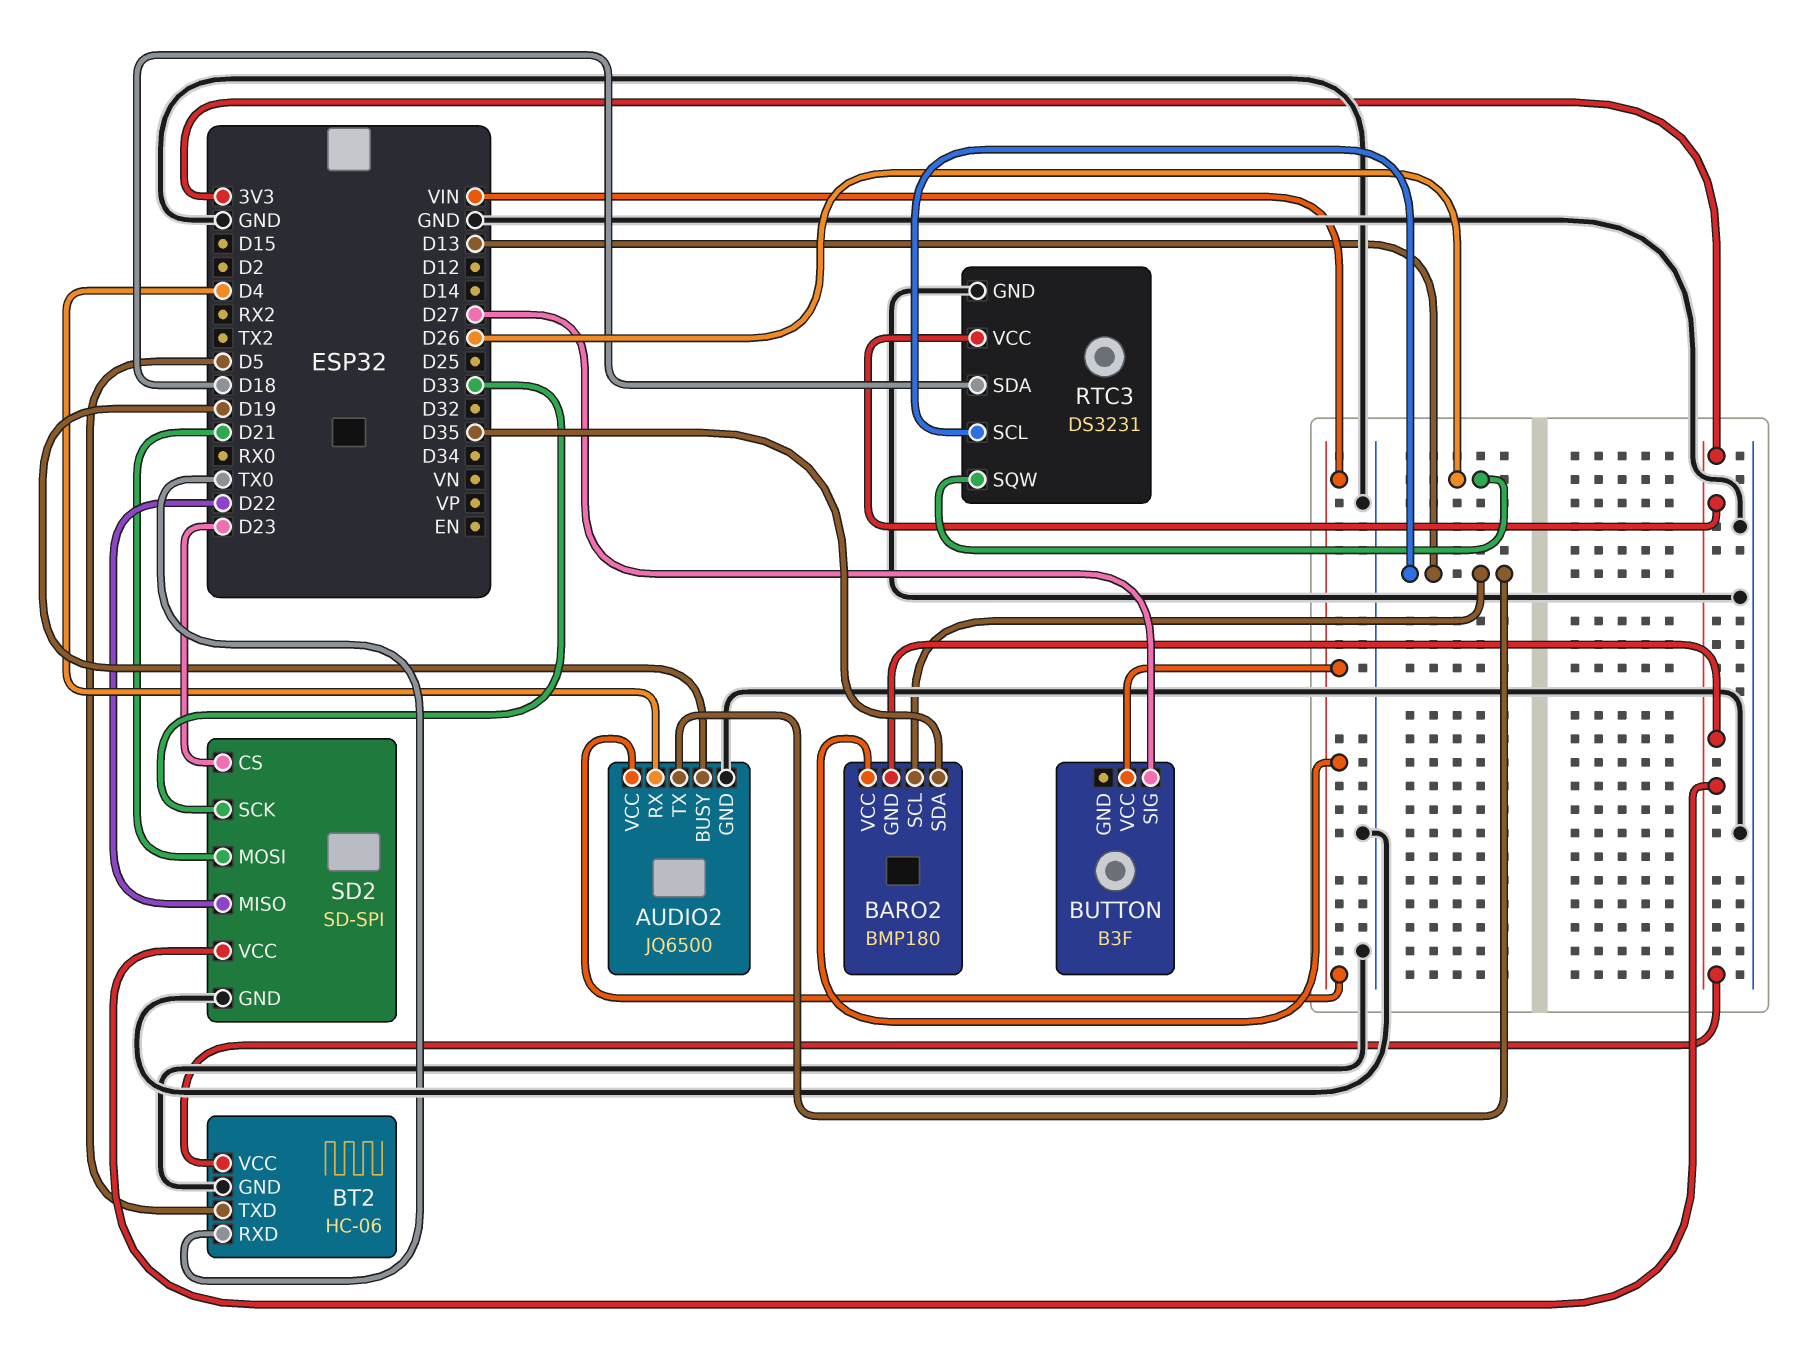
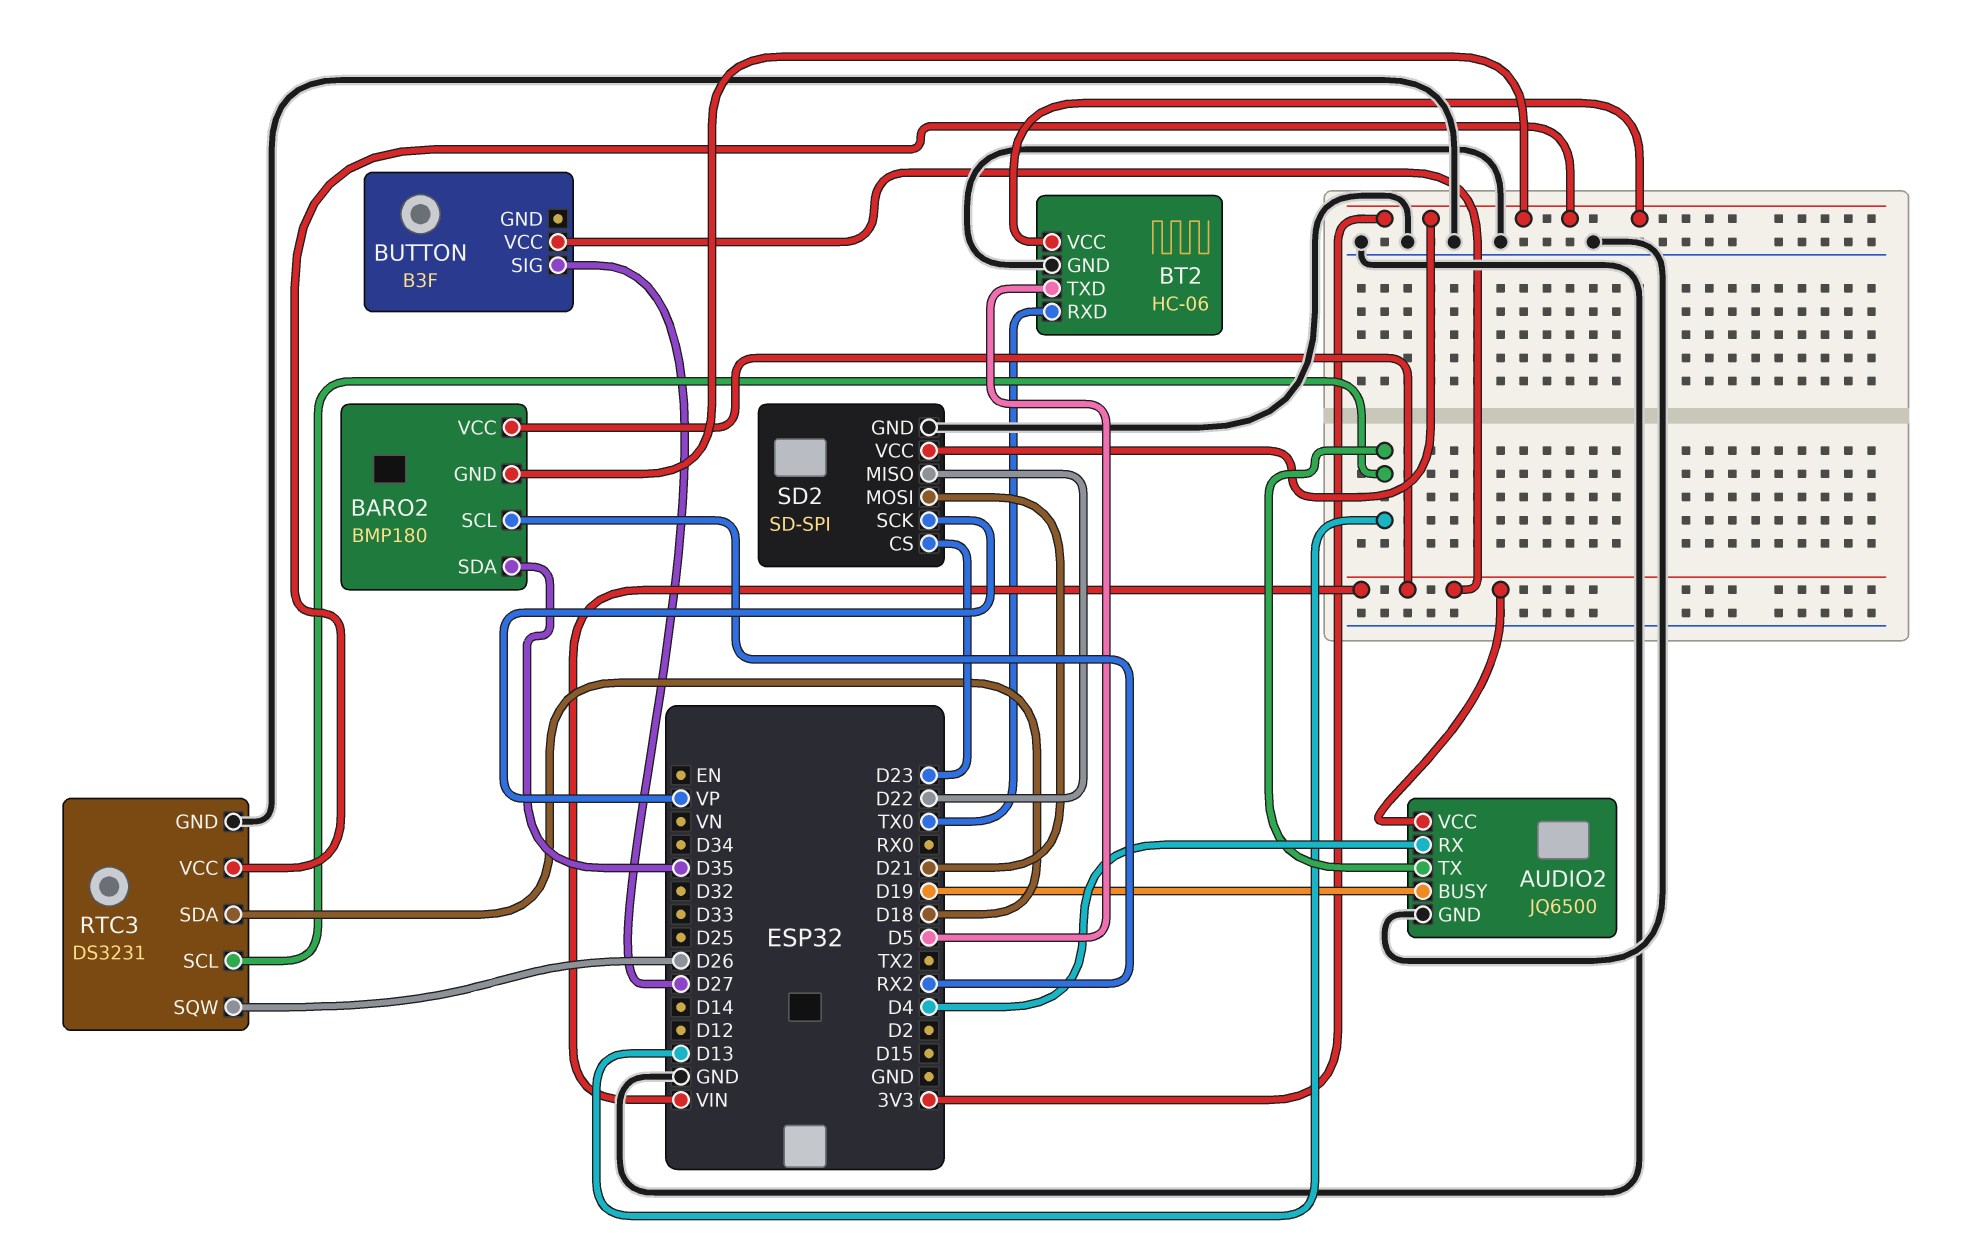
BARO2 pin SCL: D13 -> RX2
SD2 pin SCK: D33 -> VP

